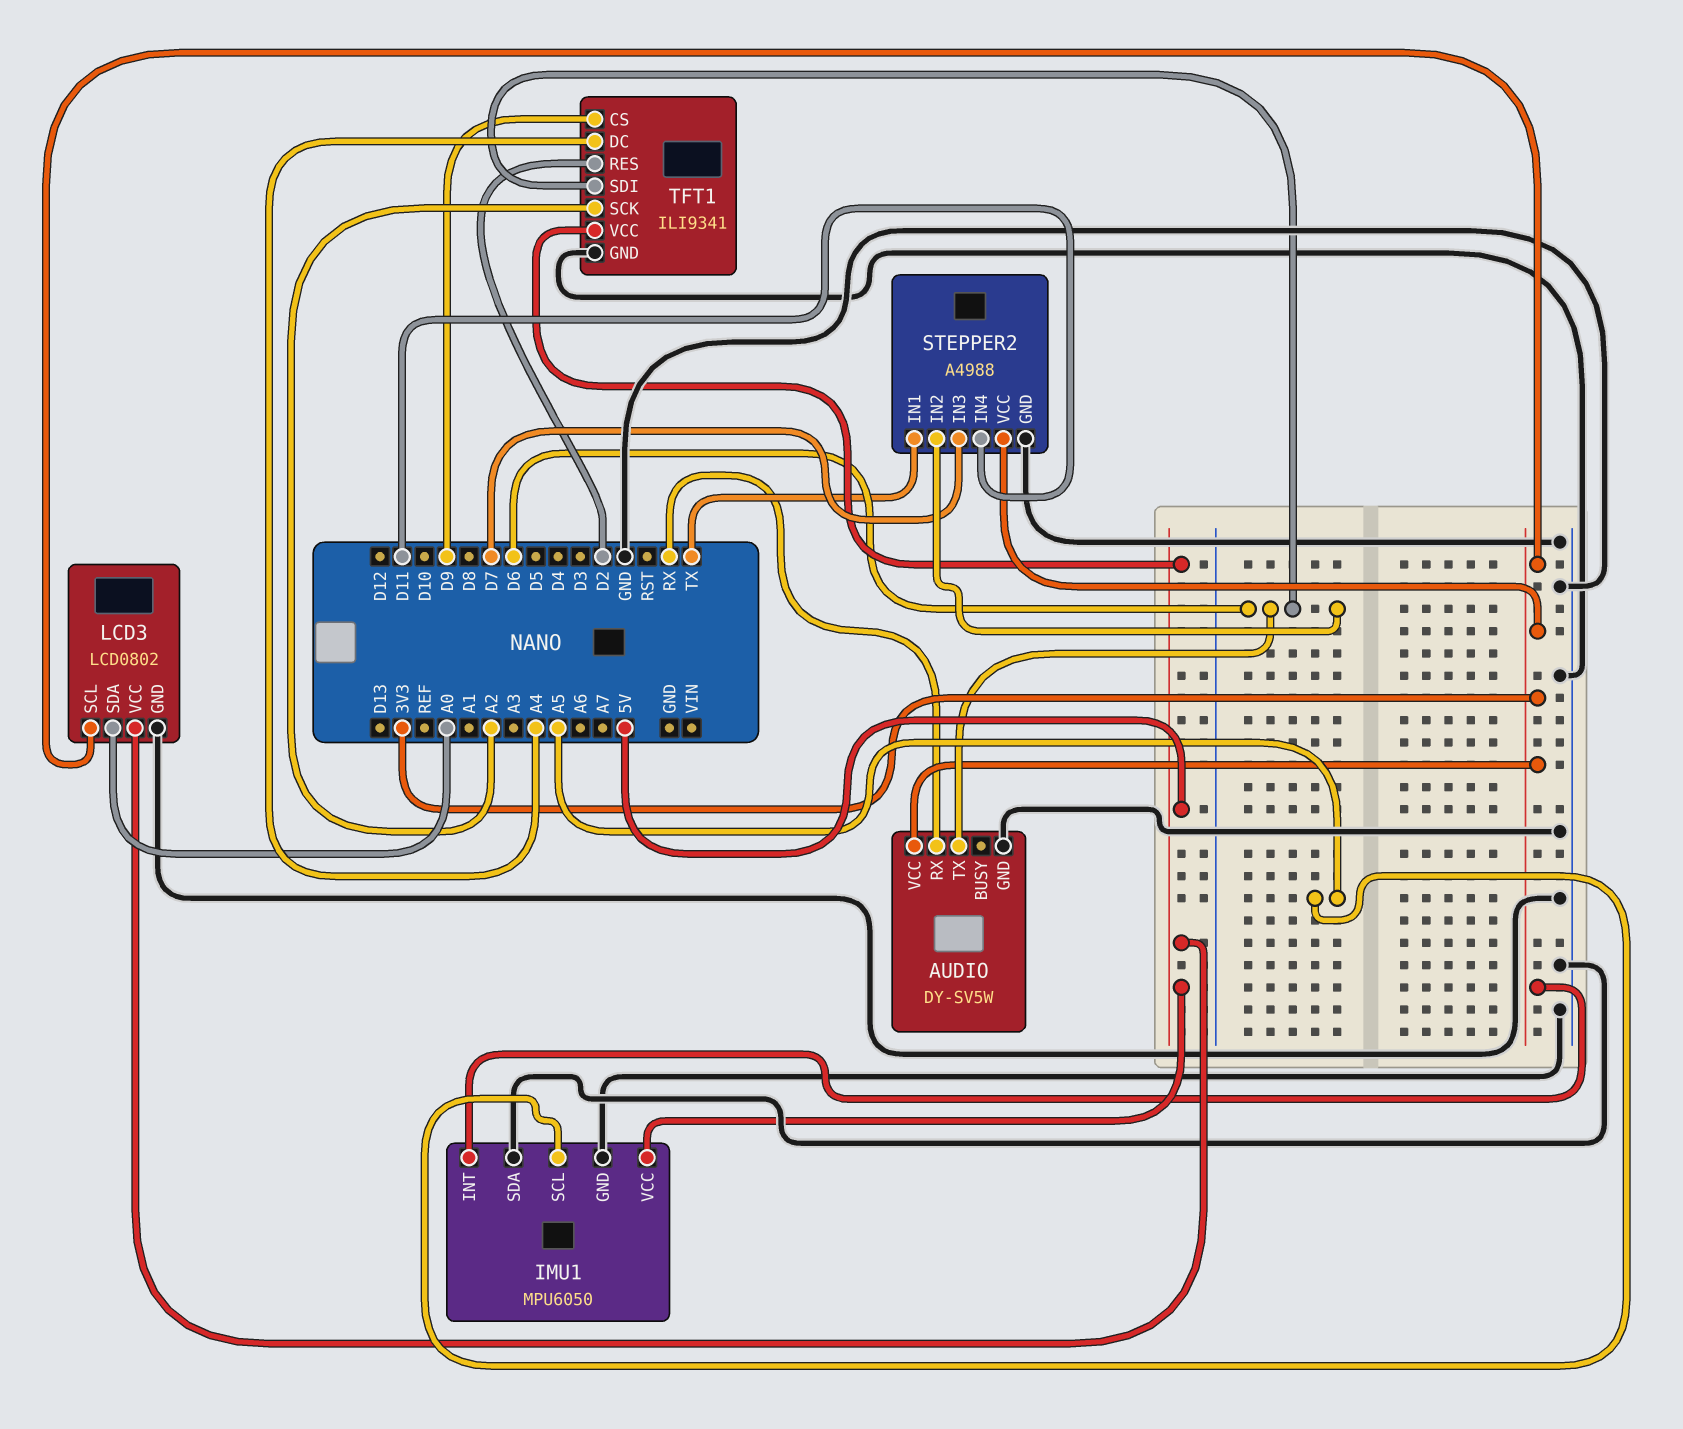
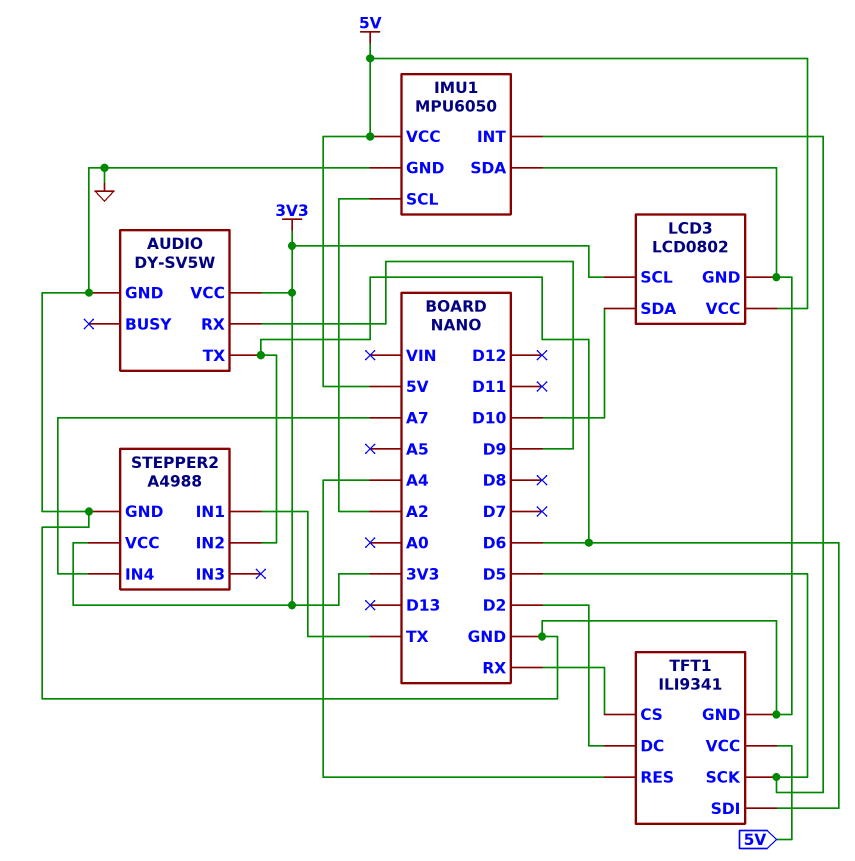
AUDIO pin RX: RX -> D9
IMU1 pin INT: 3V3 -> D5
IMU1 pin SCL: A5 -> A2
LCD3 pin SDA: A0 -> D10
STEPPER2 pin IN3: D7 -> none
STEPPER2 pin IN4: D11 -> A7
TFT1 pin CS: D9 -> RX
TFT1 pin DC: A4 -> D2
TFT1 pin RES: D2 -> A4
TFT1 pin SCK: A2 -> D5

